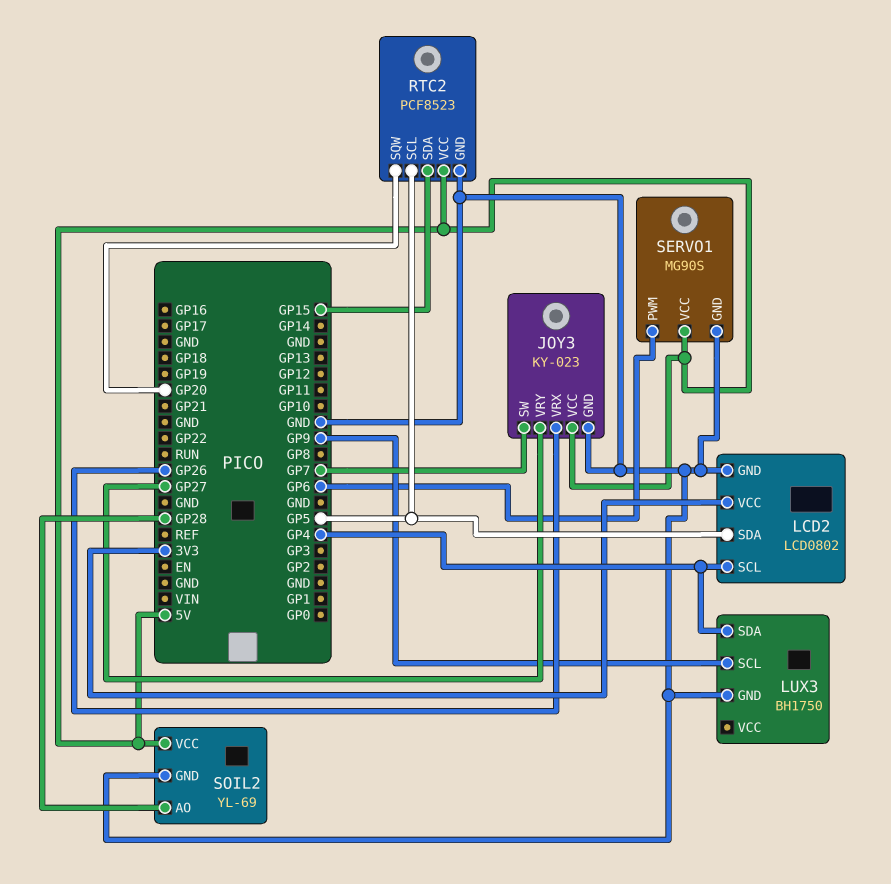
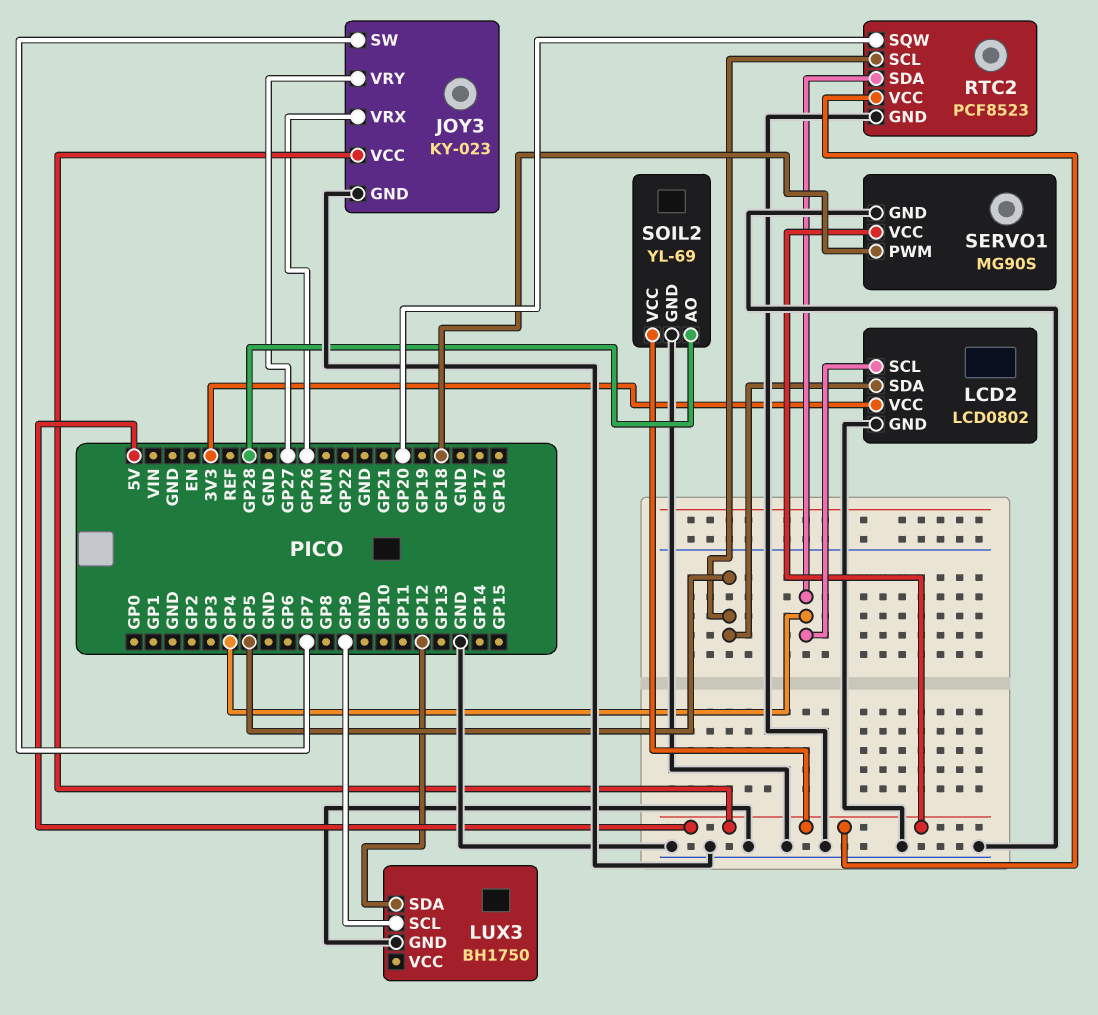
LUX3 pin SDA: GP4 -> GP12
RTC2 pin SDA: GP15 -> GP4
SERVO1 pin PWM: GP6 -> GP18

